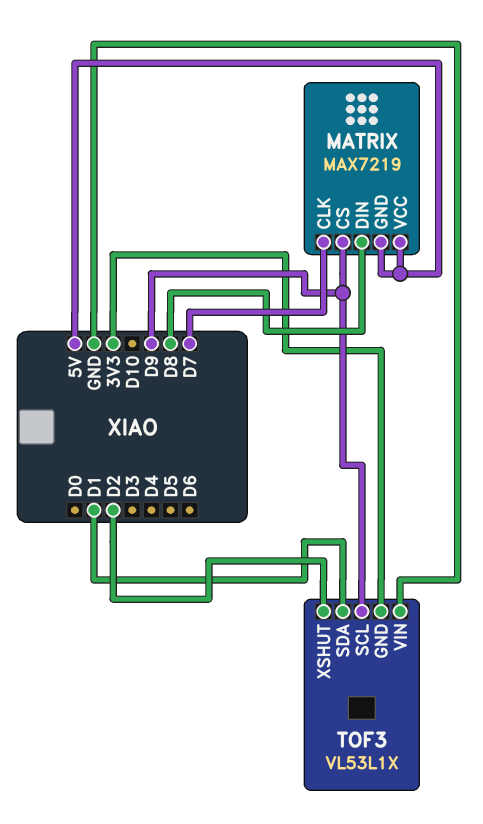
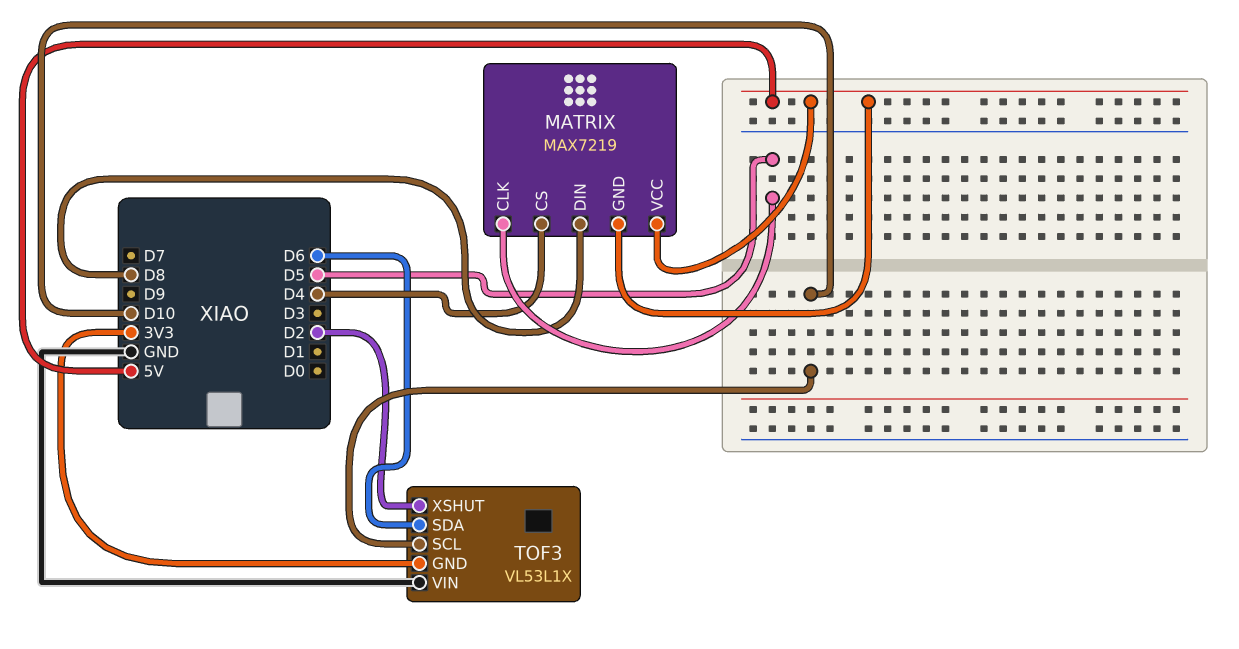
MATRIX pin CLK: D7 -> D5
MATRIX pin CS: D9 -> D4
TOF3 pin SCL: D9 -> D10
TOF3 pin SDA: D1 -> D6

